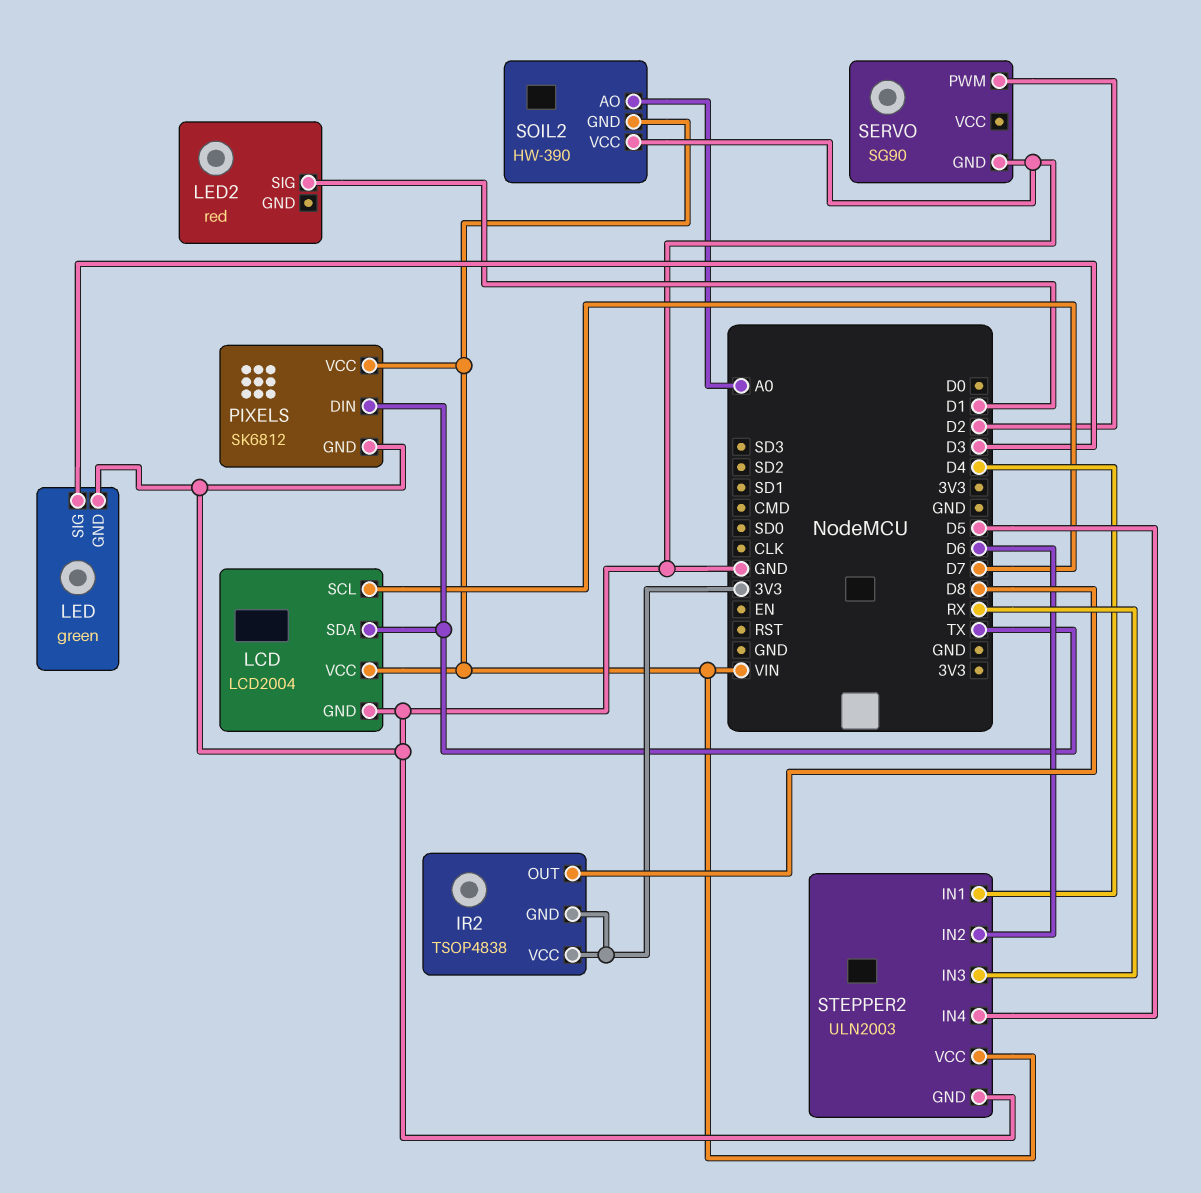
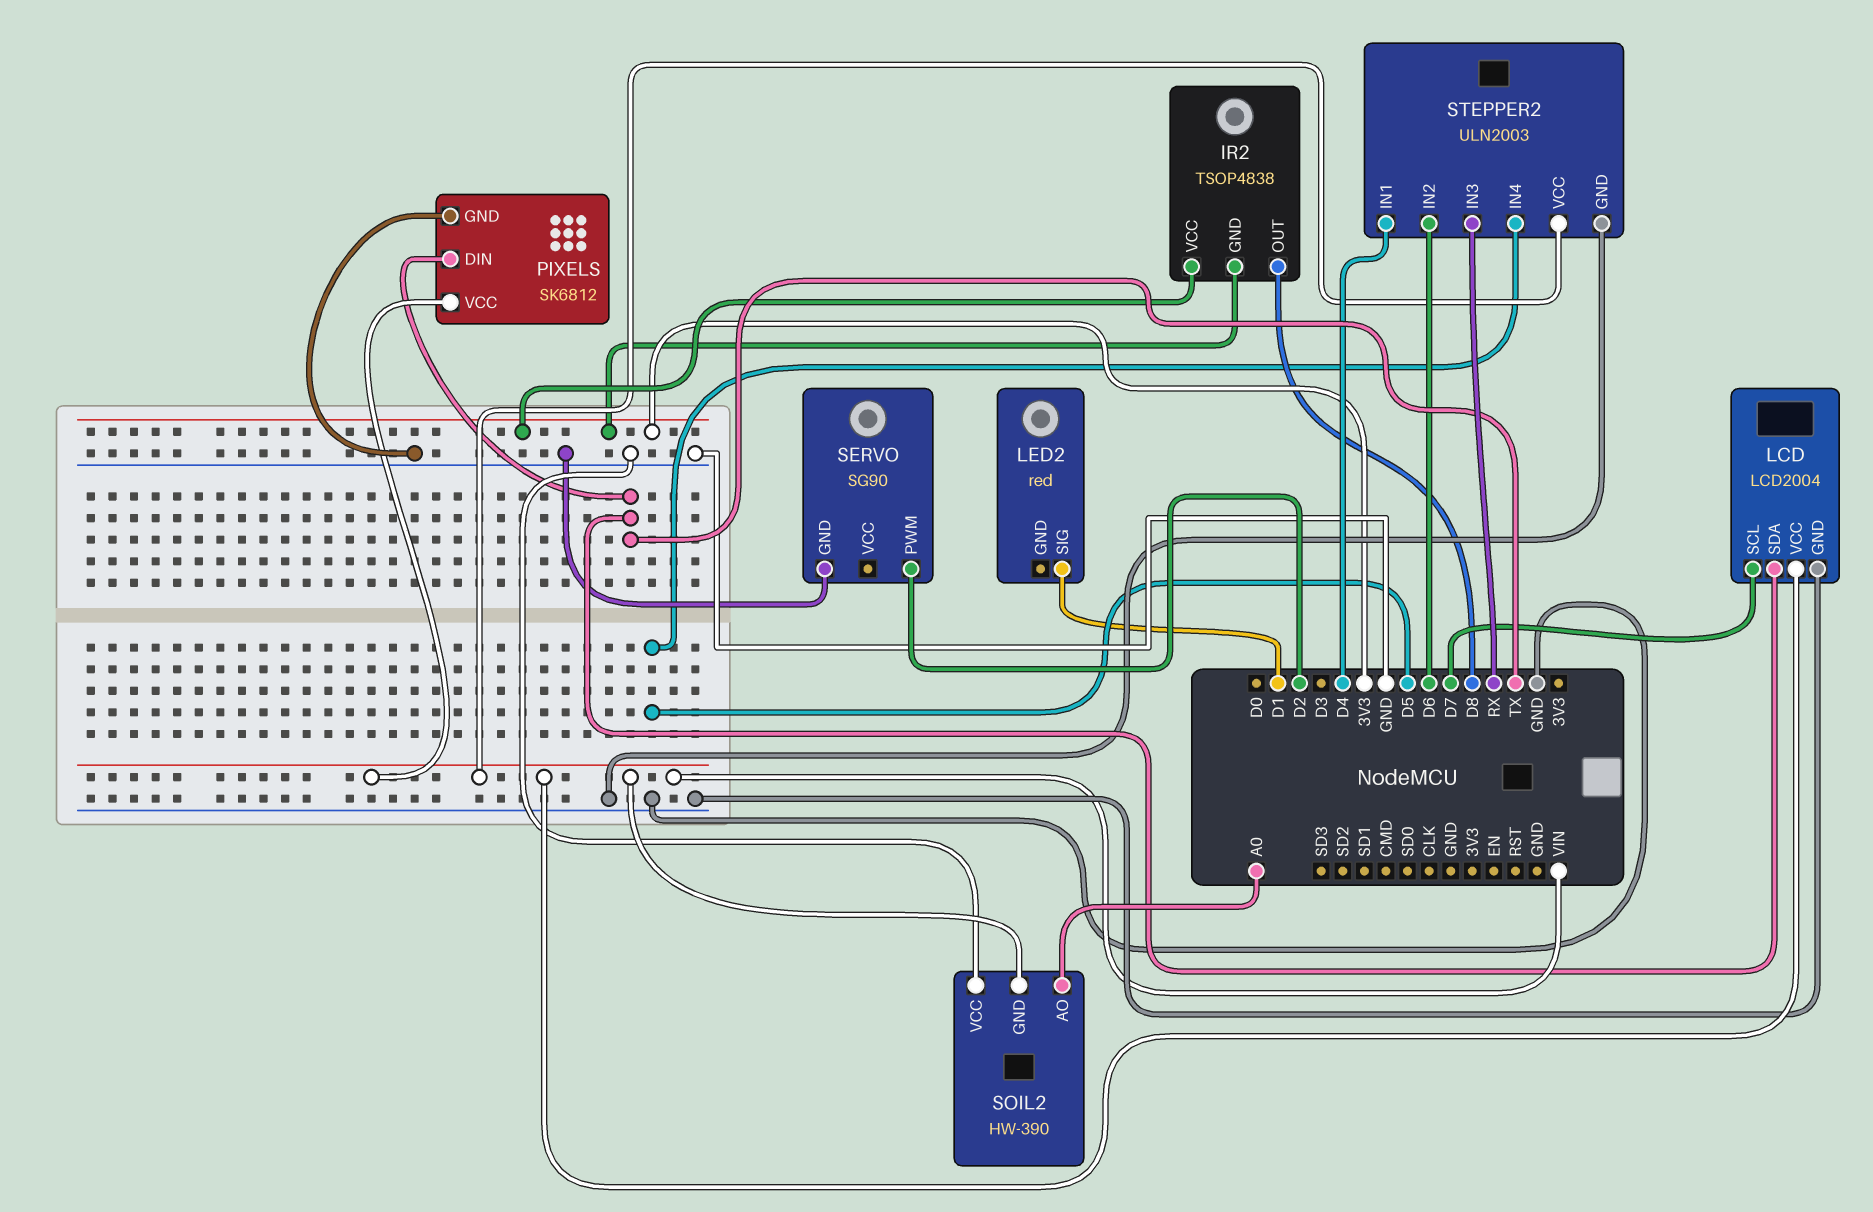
LED: green -> none
LED pin GND: GND -> none
LED pin SIG: D3 -> none

